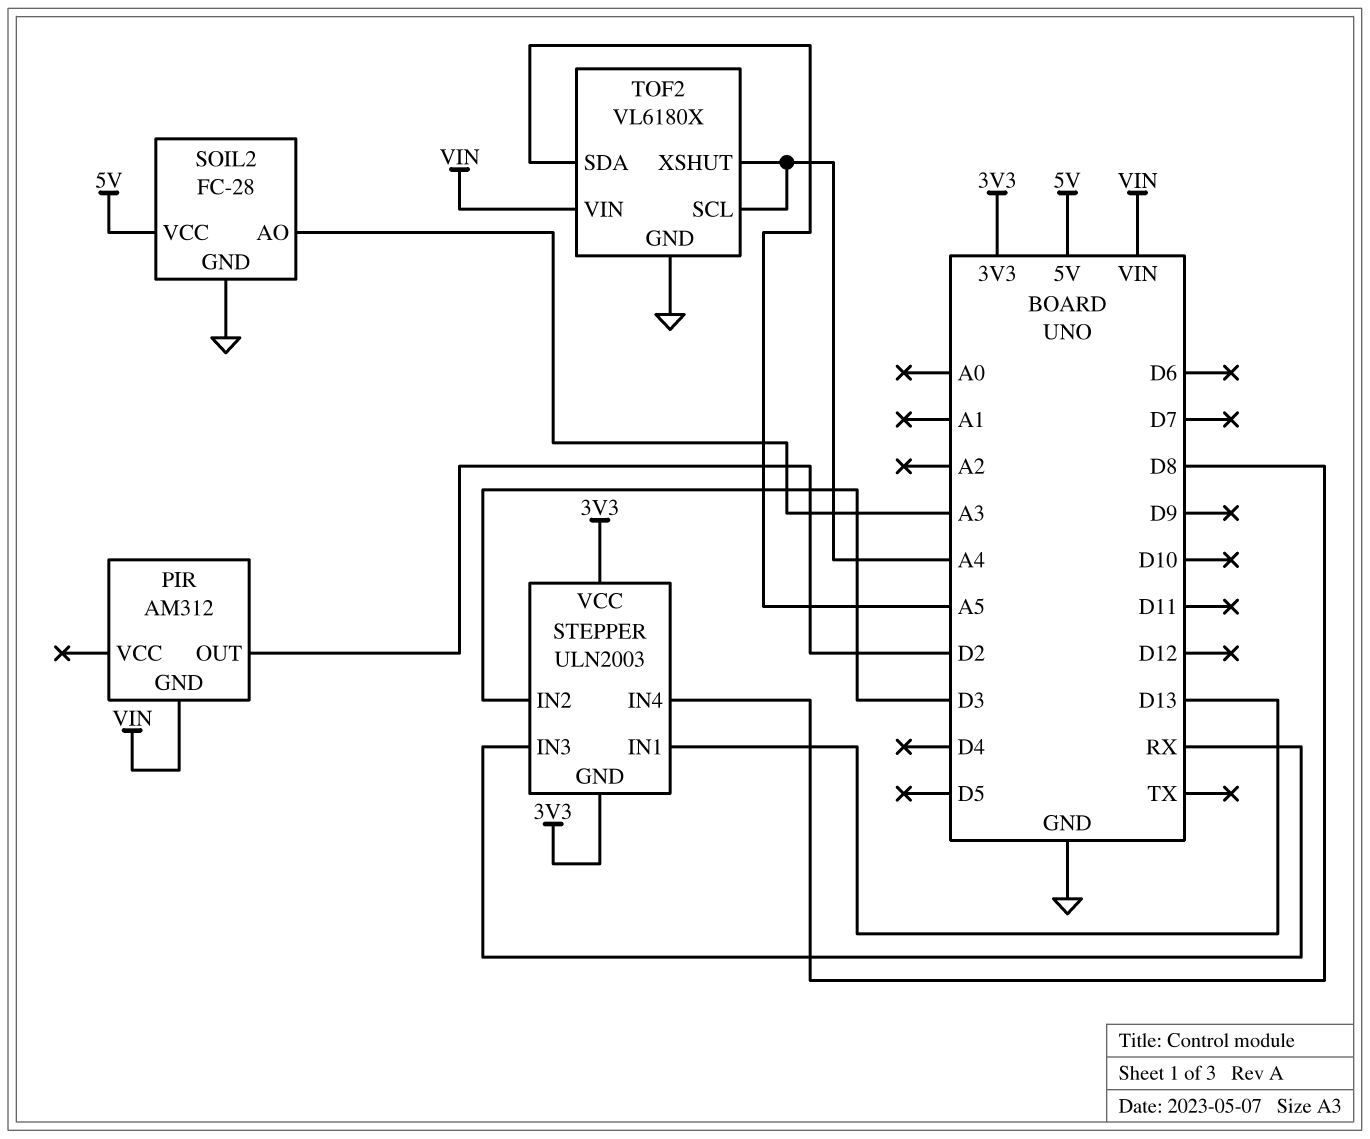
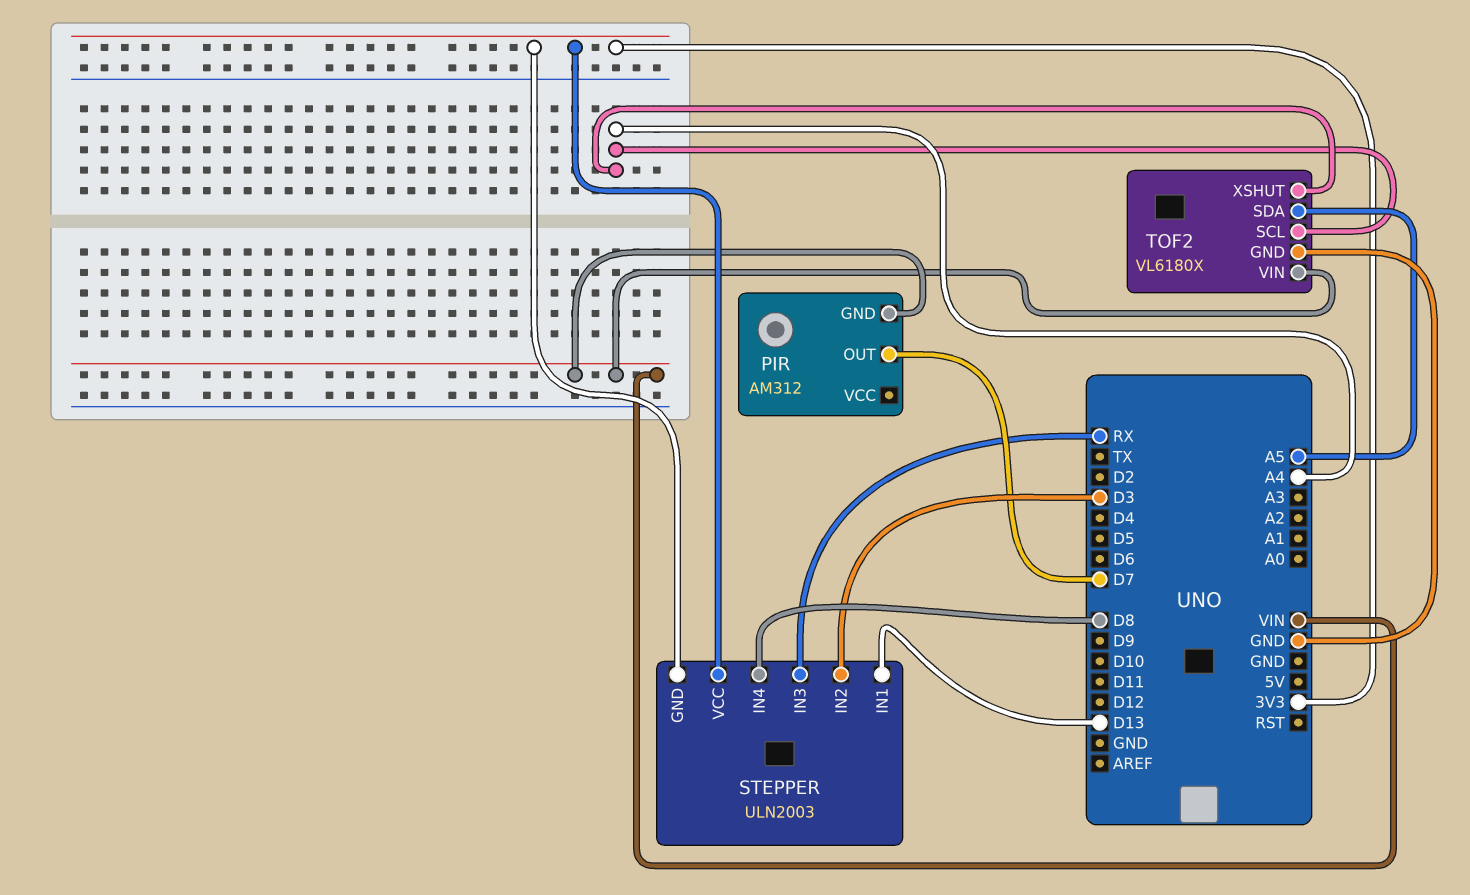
PIR pin OUT: D2 -> D7
SOIL2: FC-28 -> none
SOIL2 pin AO: A3 -> none
SOIL2 pin GND: GND -> none
SOIL2 pin VCC: 5V -> none

